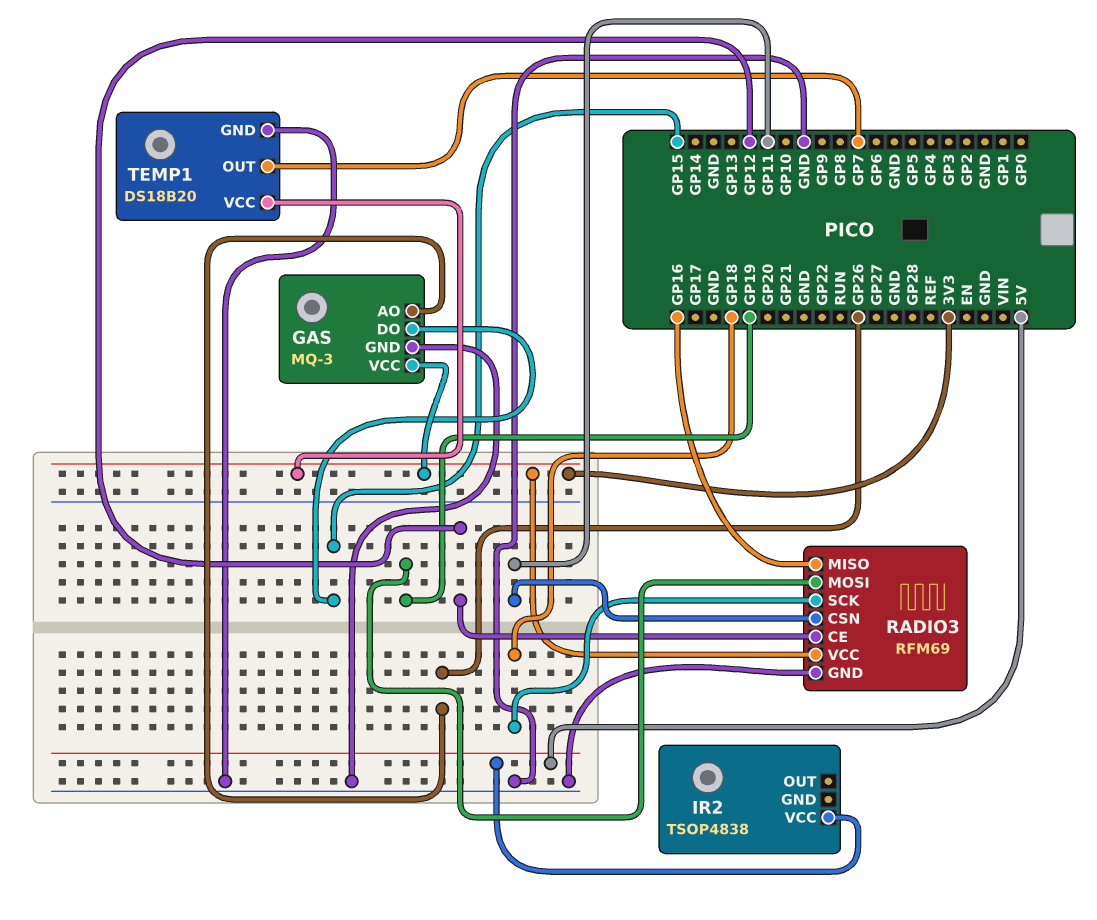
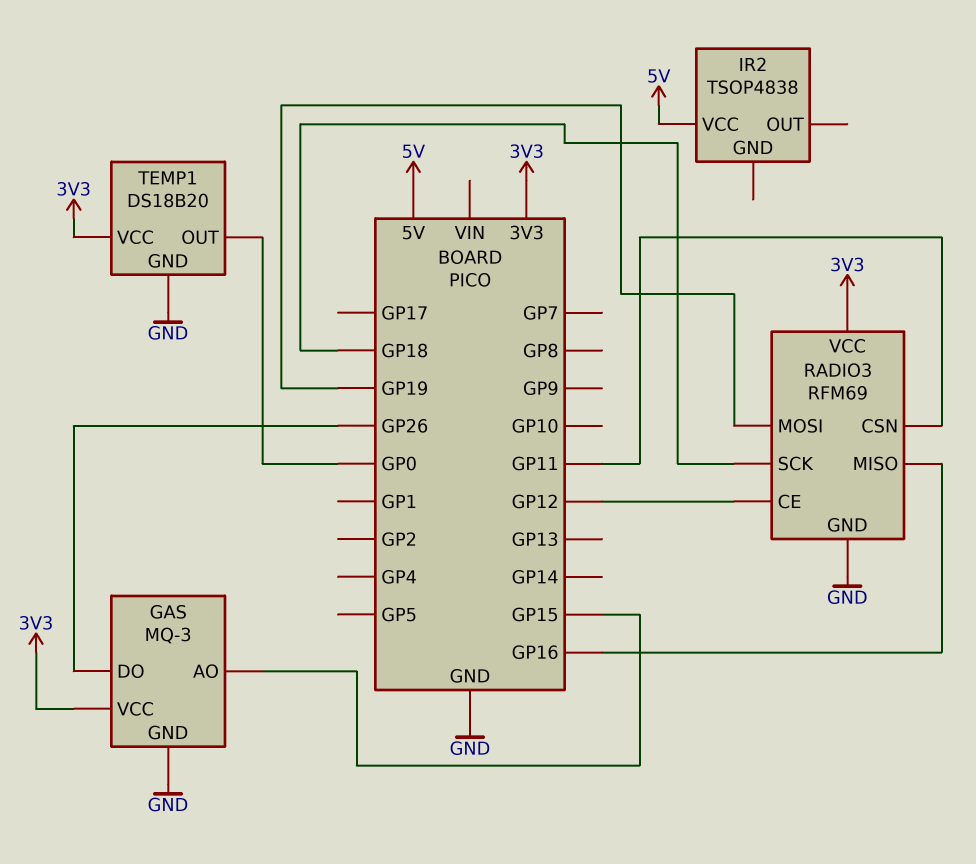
GAS pin AO: GP26 -> GP15
GAS pin DO: GP15 -> GP26
TEMP1 pin OUT: GP7 -> GP0

